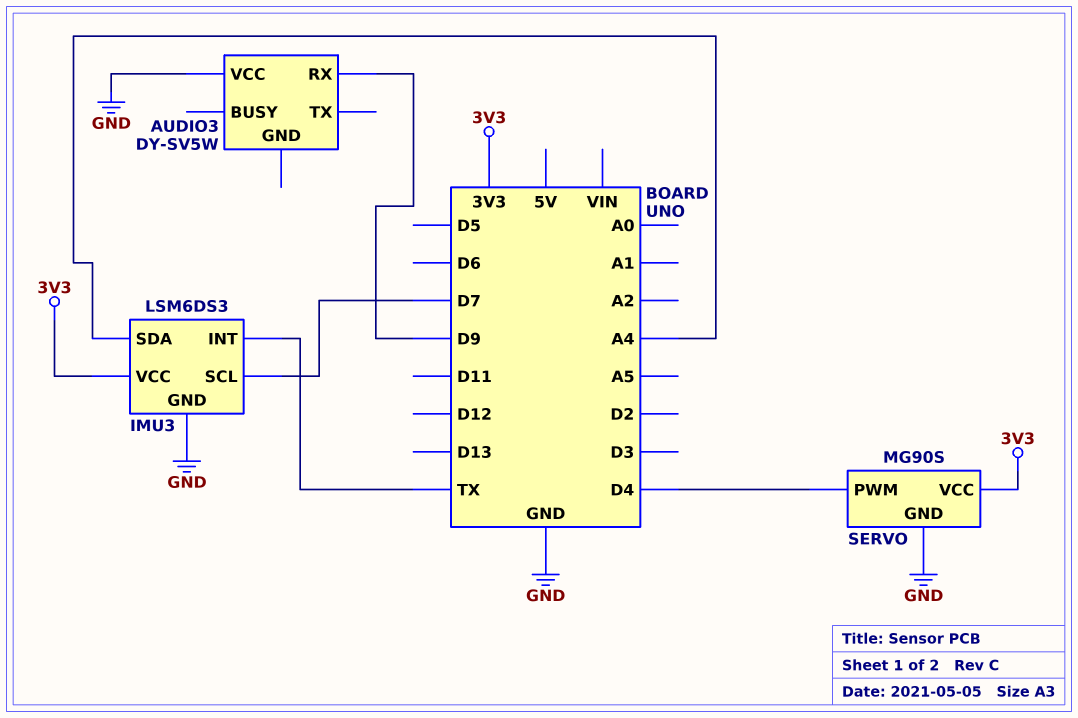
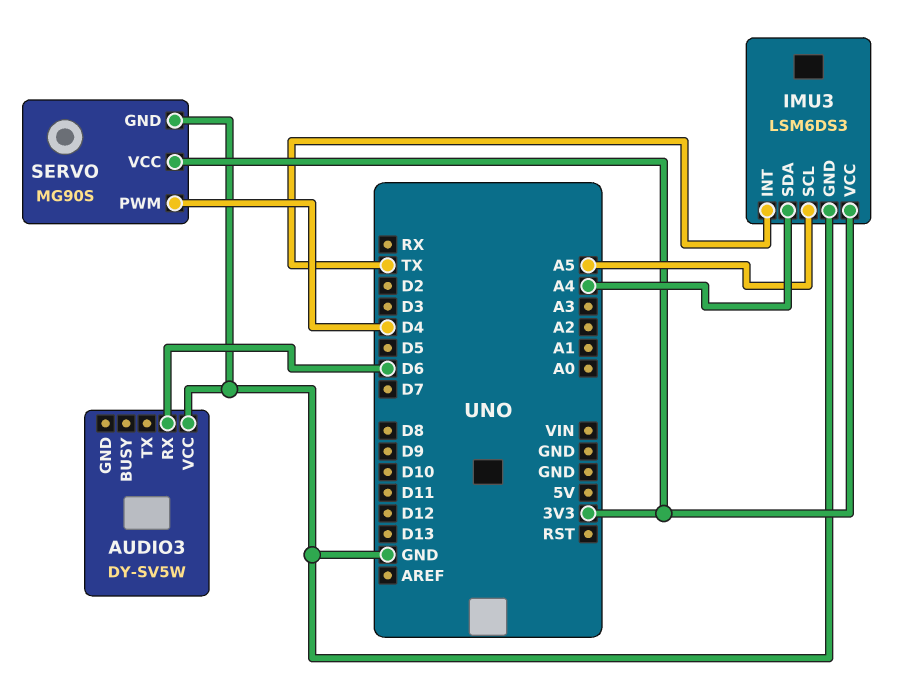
AUDIO3 pin RX: D9 -> D6
IMU3 pin SCL: D7 -> A5

